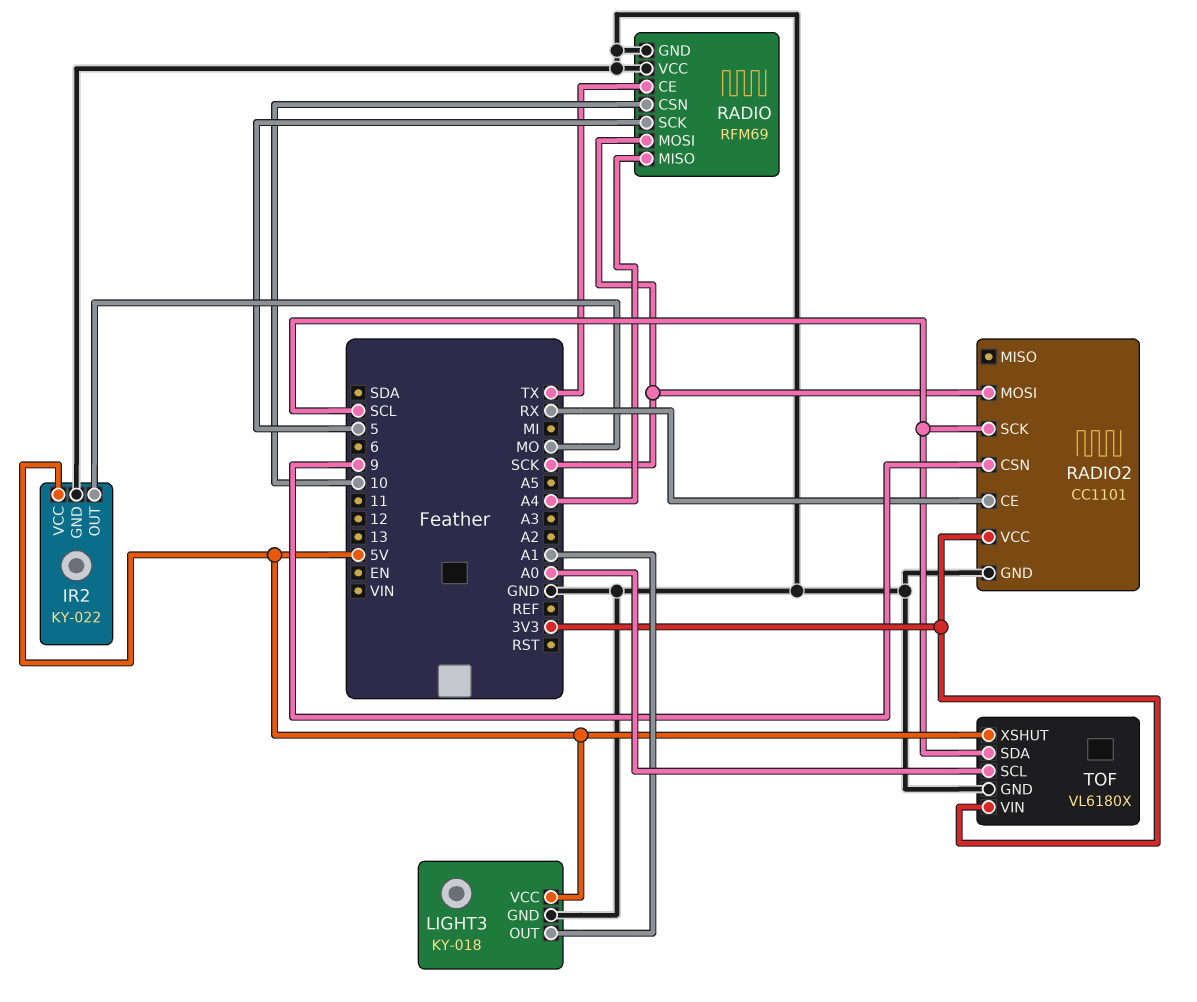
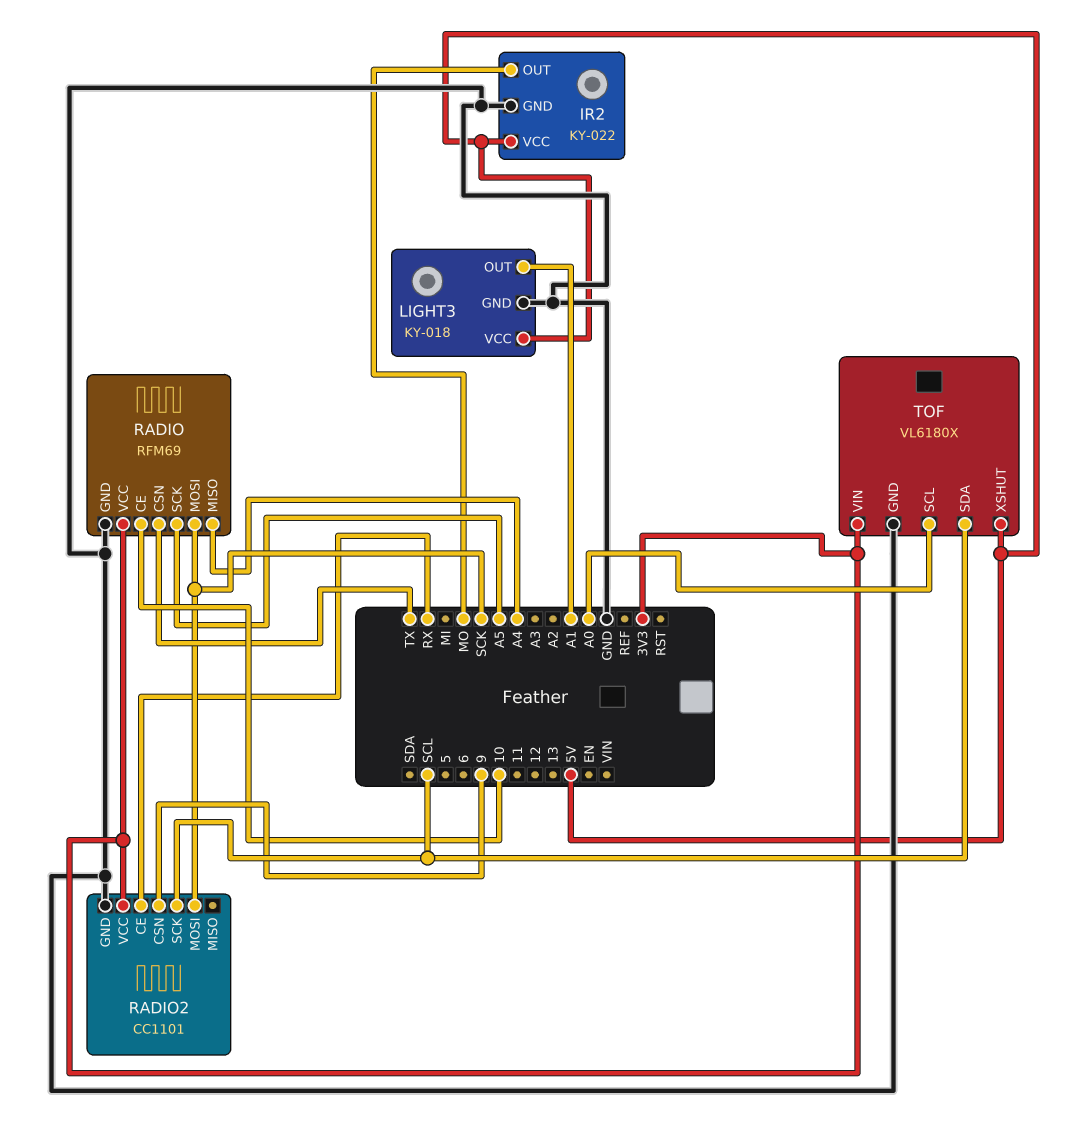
RADIO pin CE: TX -> 10
RADIO pin CSN: 10 -> TX
RADIO pin SCK: 5 -> A5
RADIO pin VCC: GND -> 3V3

